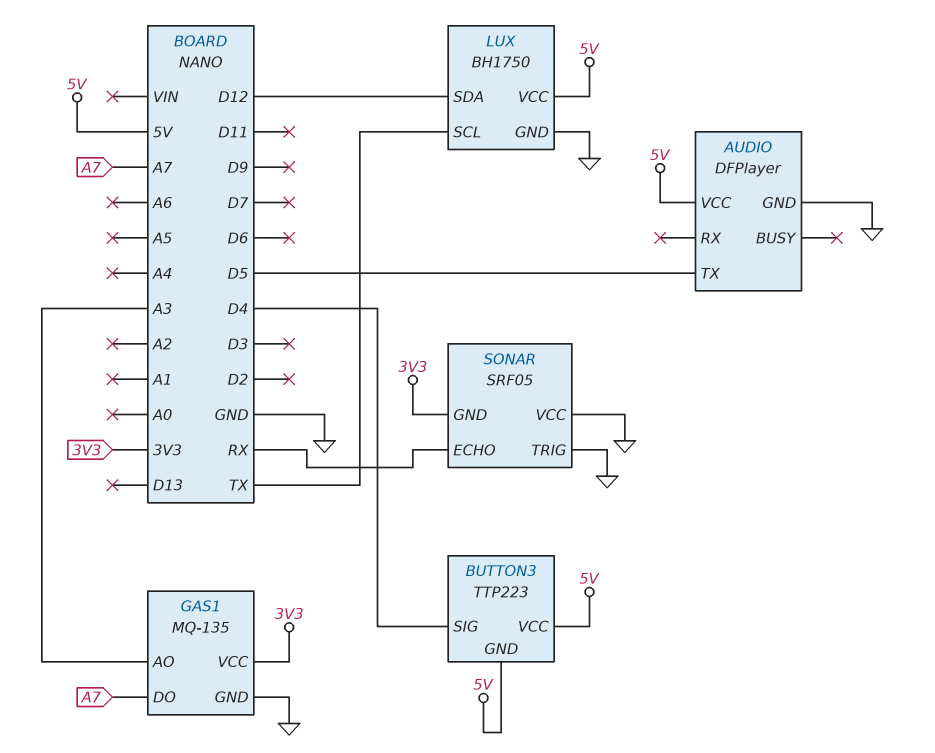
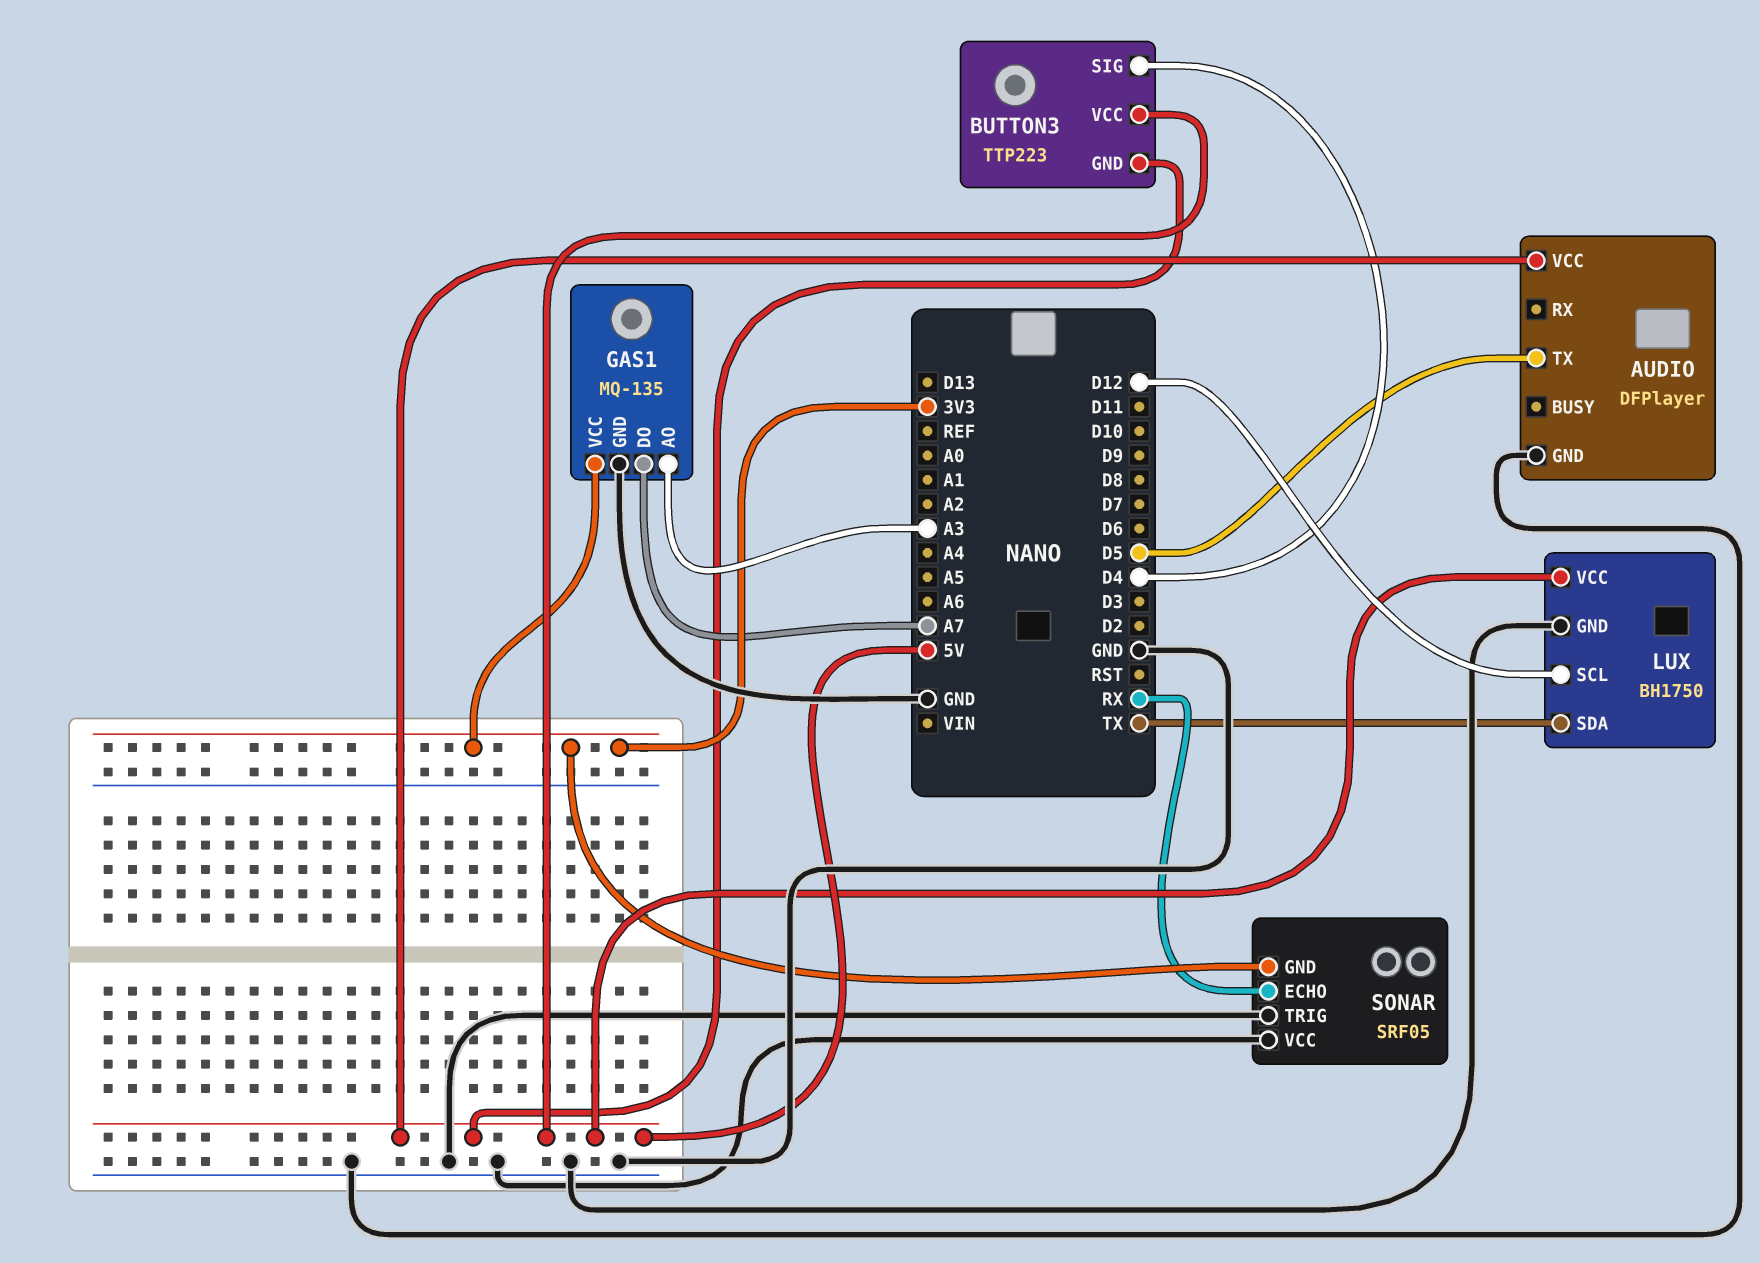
LUX pin SCL: TX -> D12
LUX pin SDA: D12 -> TX

